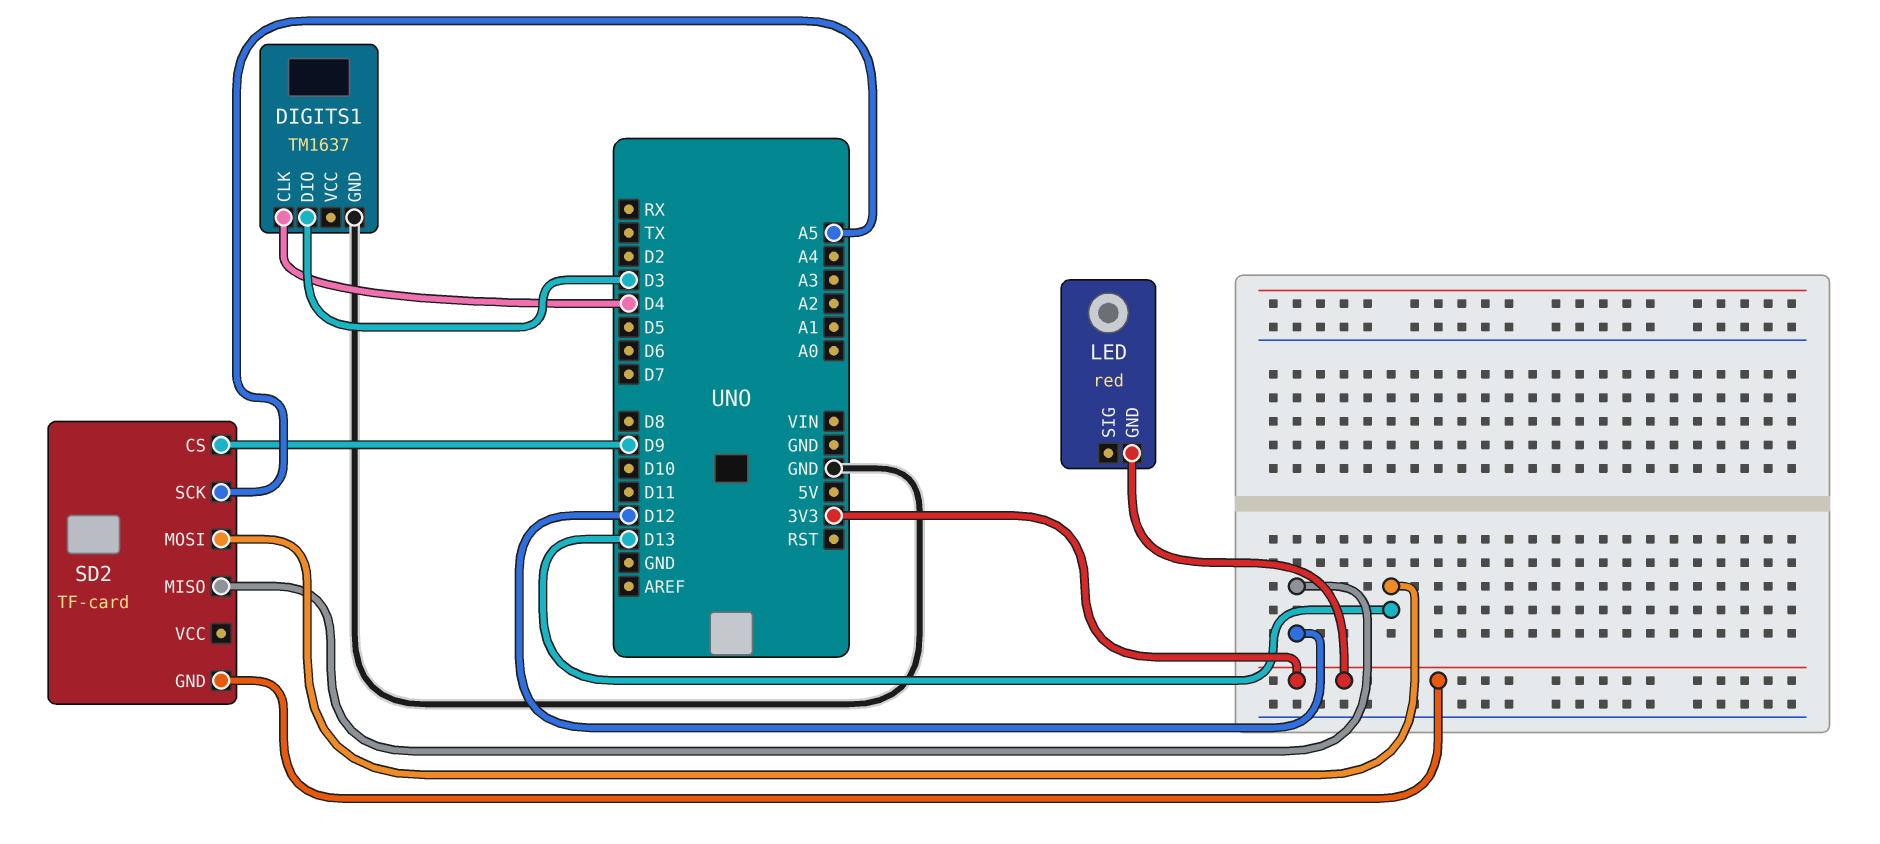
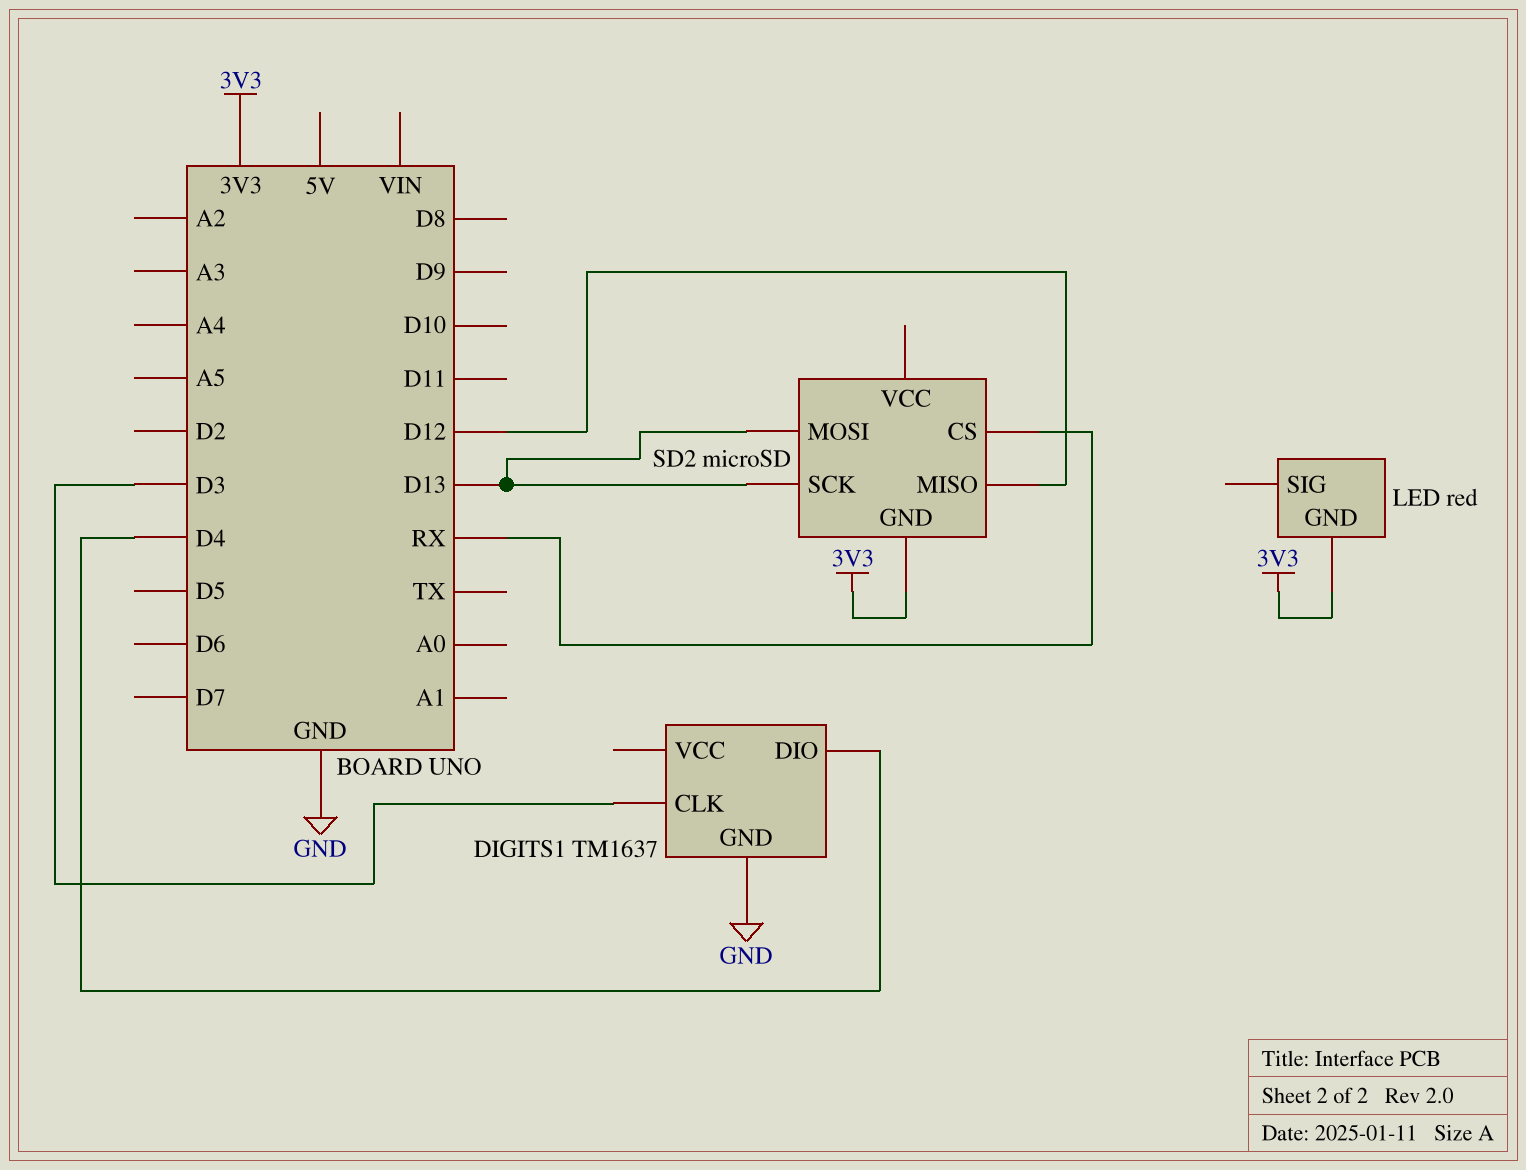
DIGITS1 pin CLK: D4 -> D3
DIGITS1 pin DIO: D3 -> D4
SD2: TF-card -> microSD
SD2 pin CS: D9 -> RX
SD2 pin SCK: A5 -> D13

